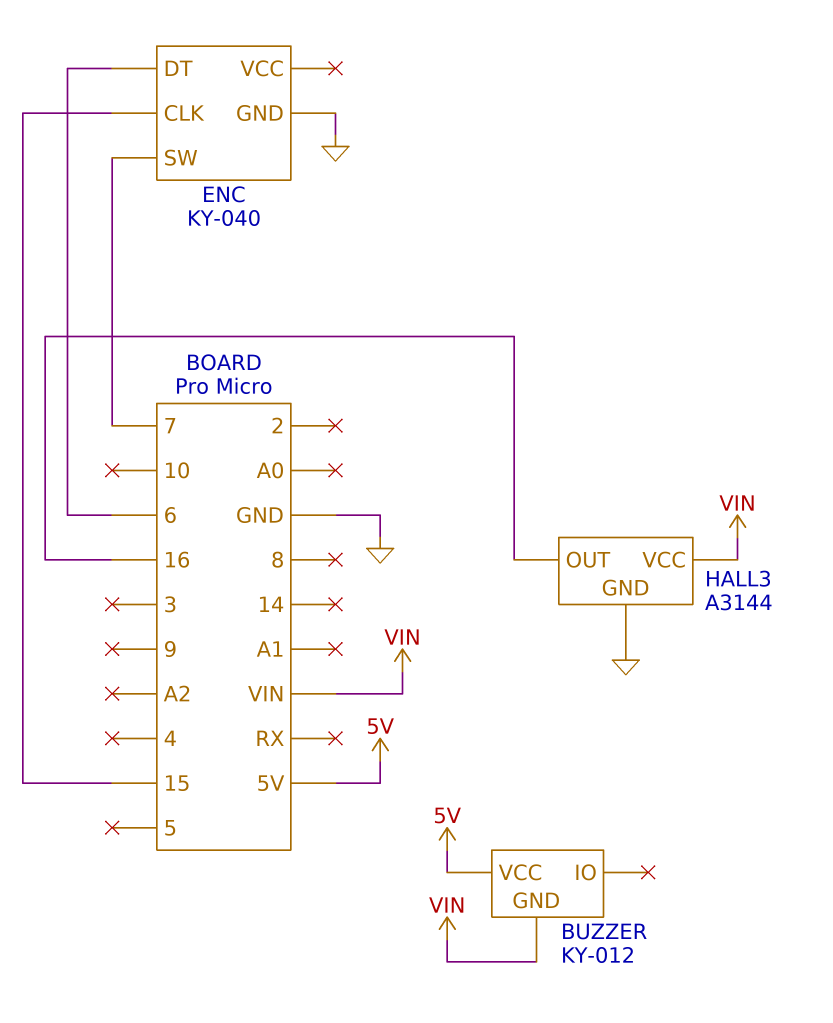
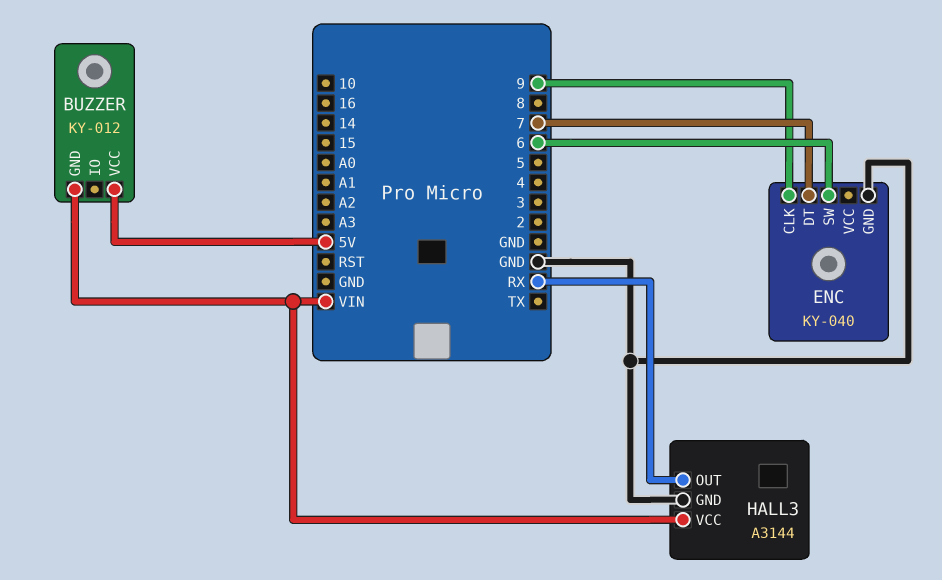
ENC pin CLK: 15 -> 9
ENC pin DT: 6 -> 7
ENC pin SW: 7 -> 6
HALL3 pin OUT: 16 -> RX

